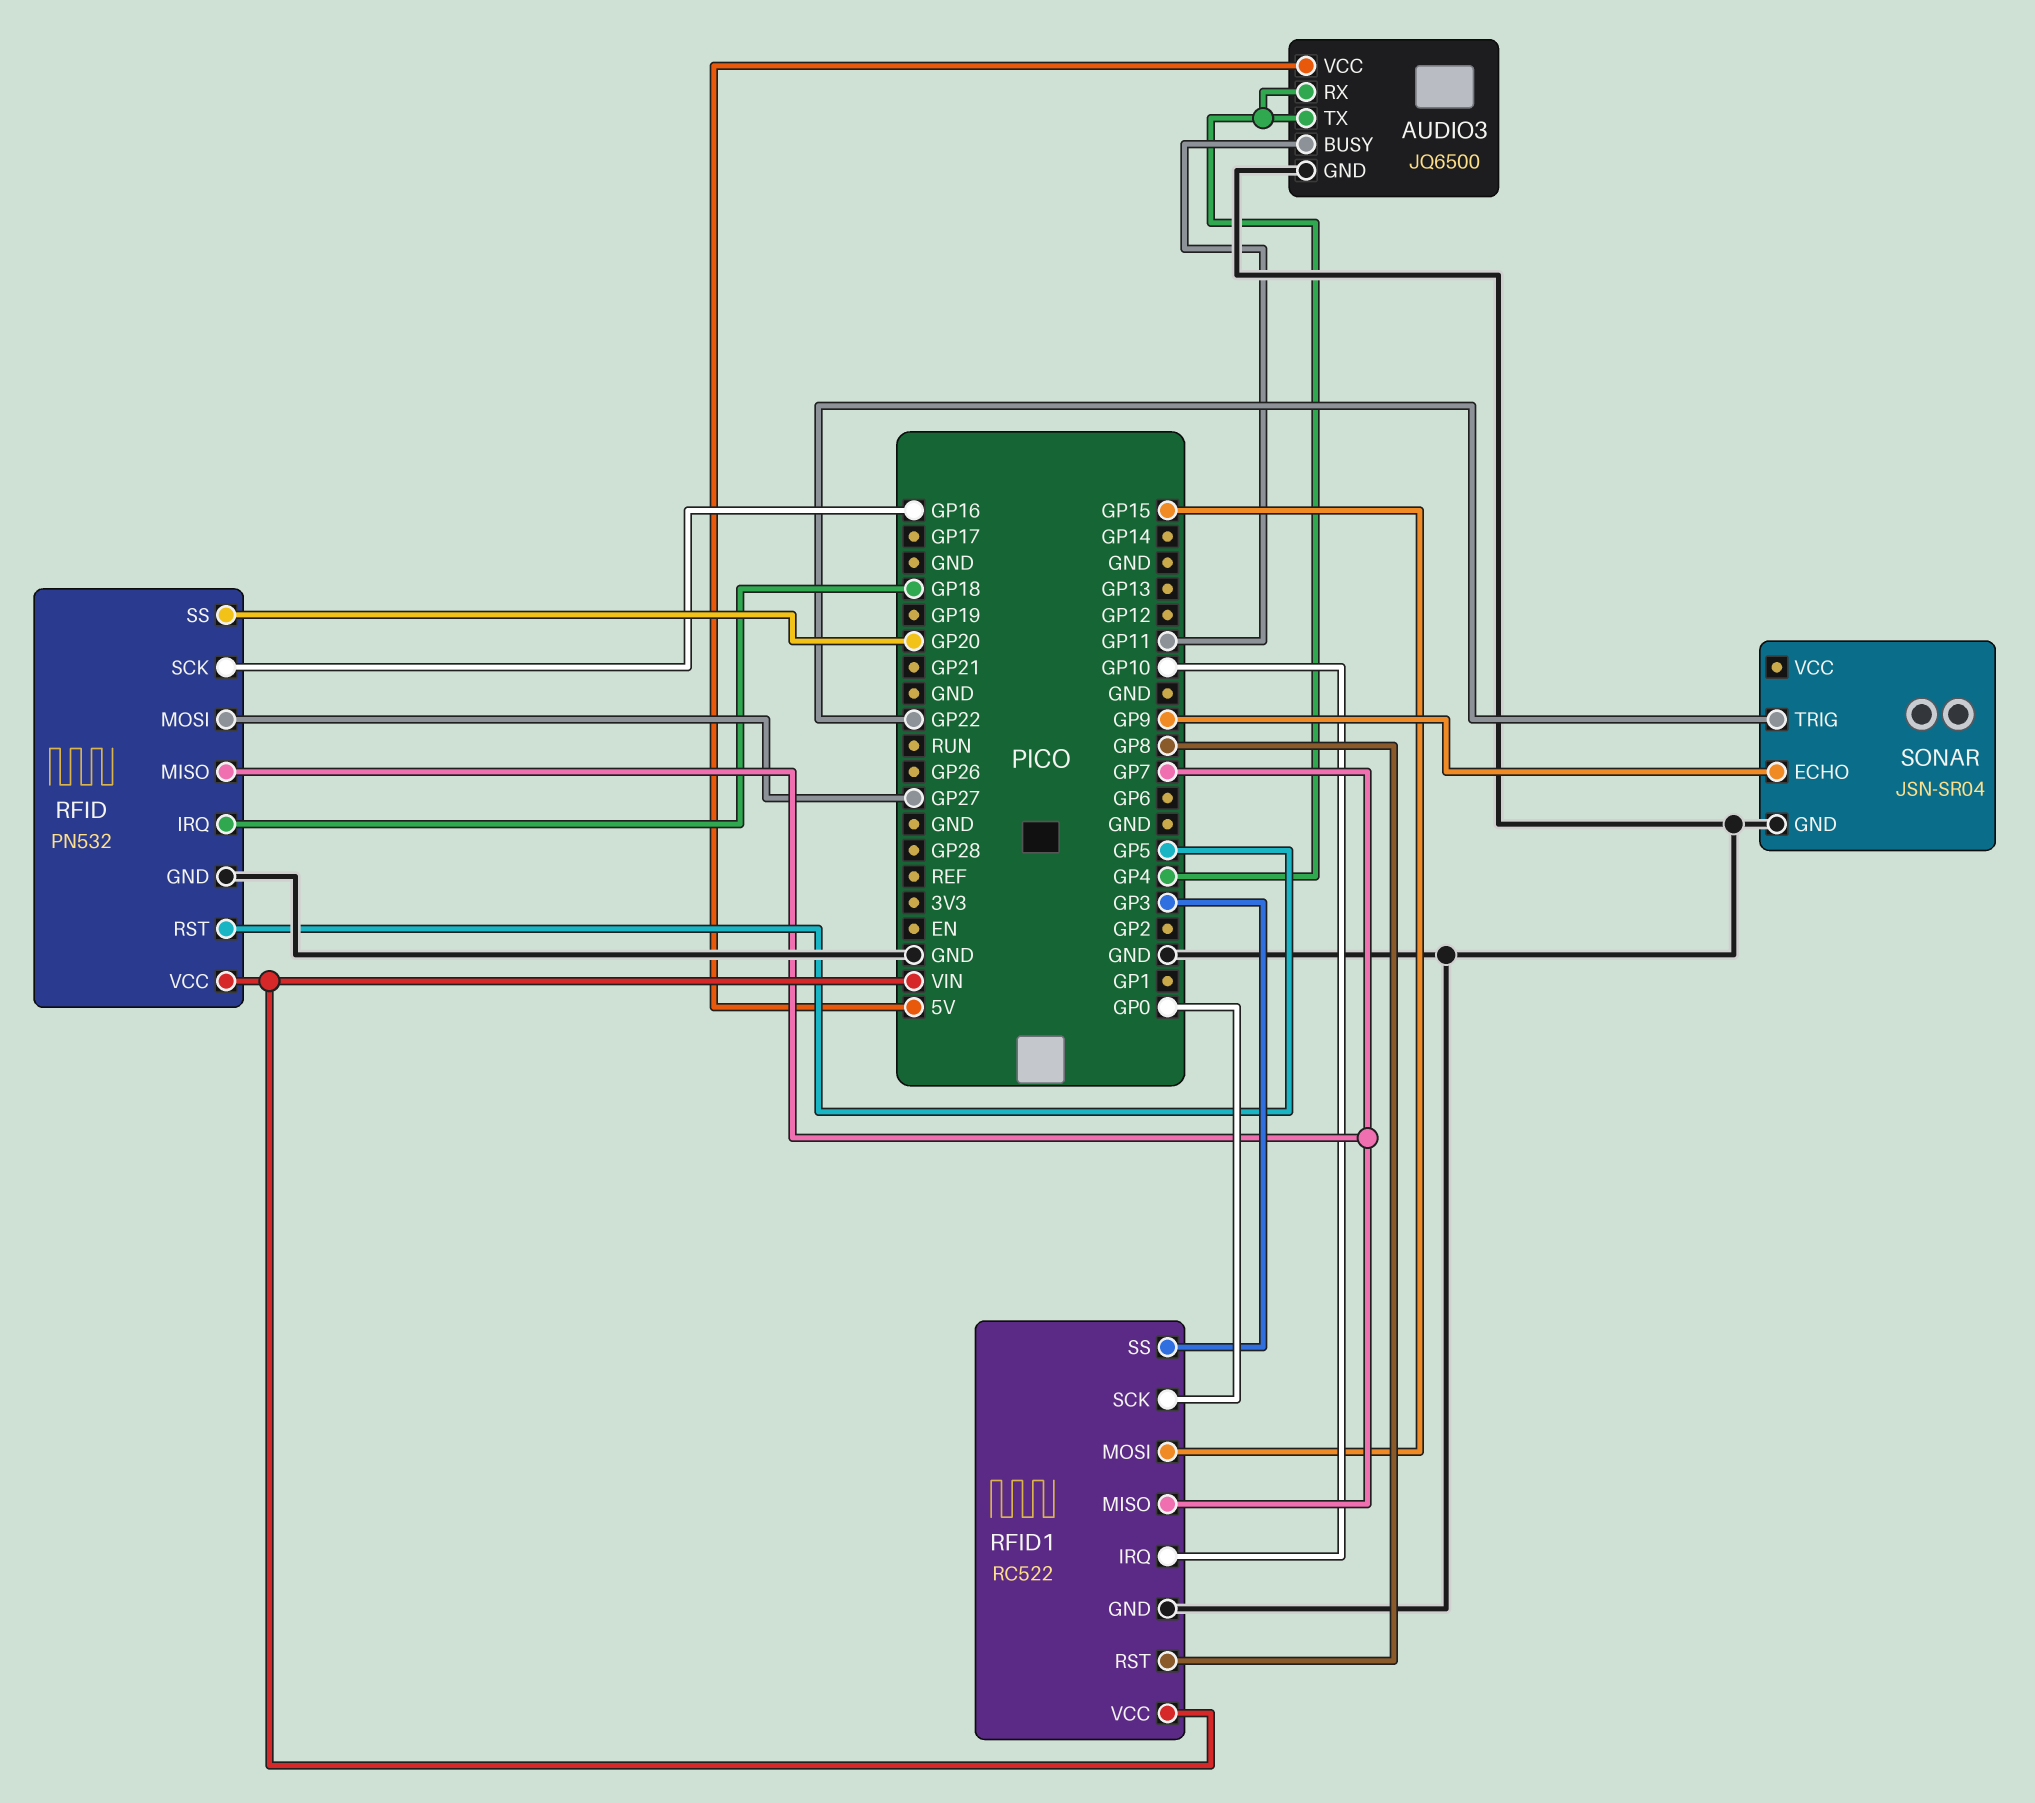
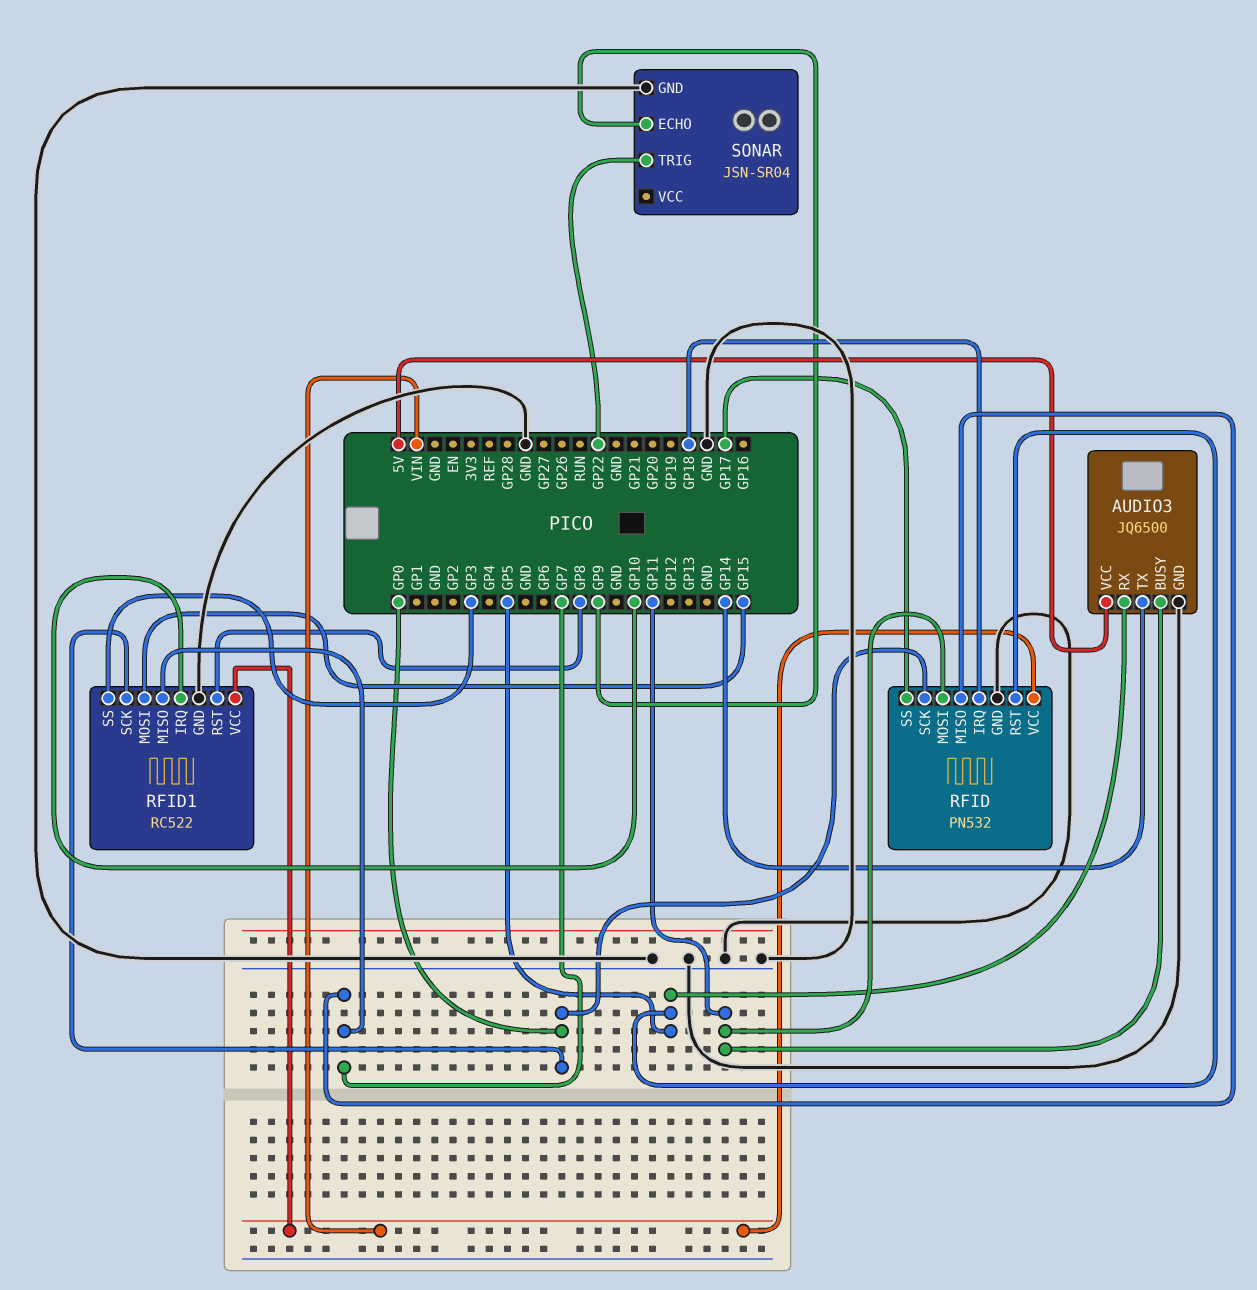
AUDIO3 pin RX: GP4 -> GP5
AUDIO3 pin TX: GP4 -> GP14
RFID pin MOSI: GP27 -> GP11
RFID pin SCK: GP16 -> GP0
RFID pin SS: GP20 -> GP17

